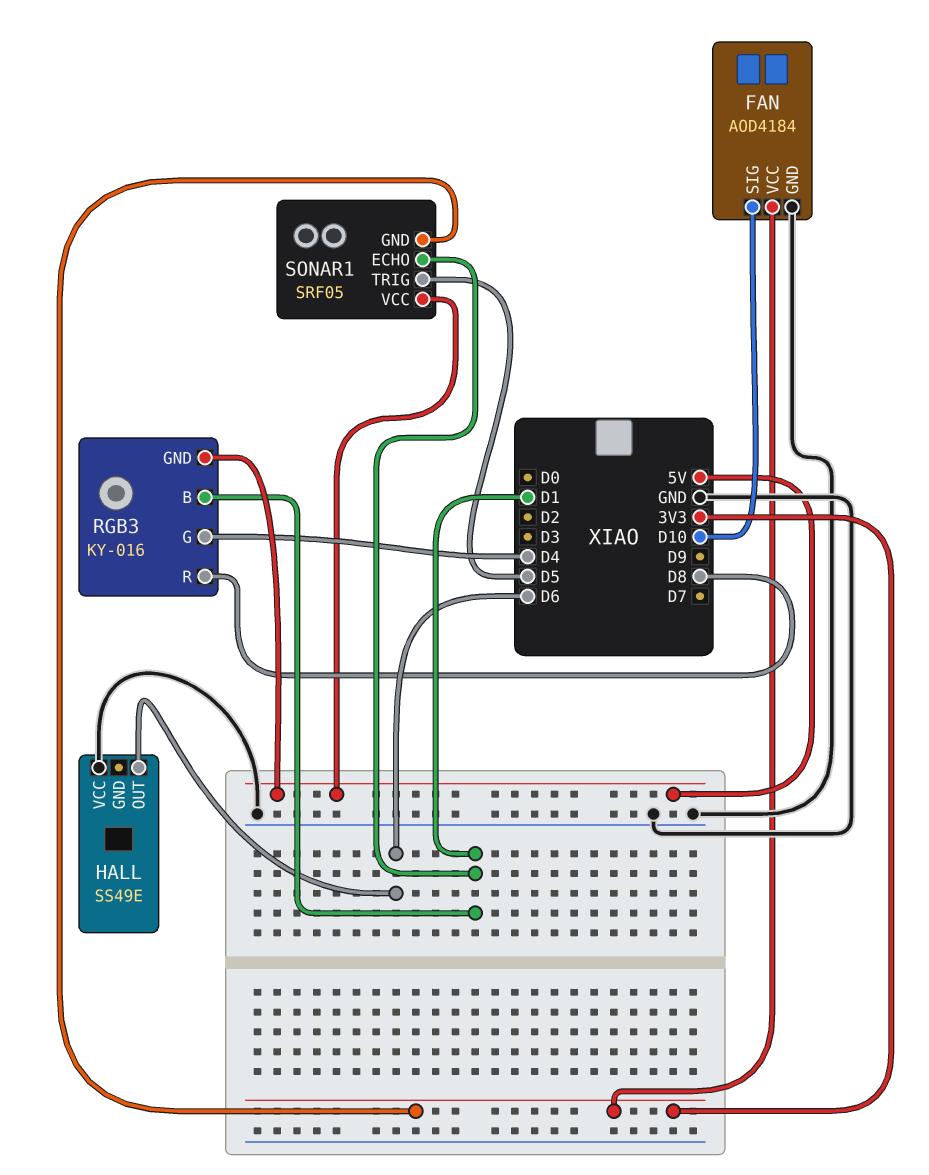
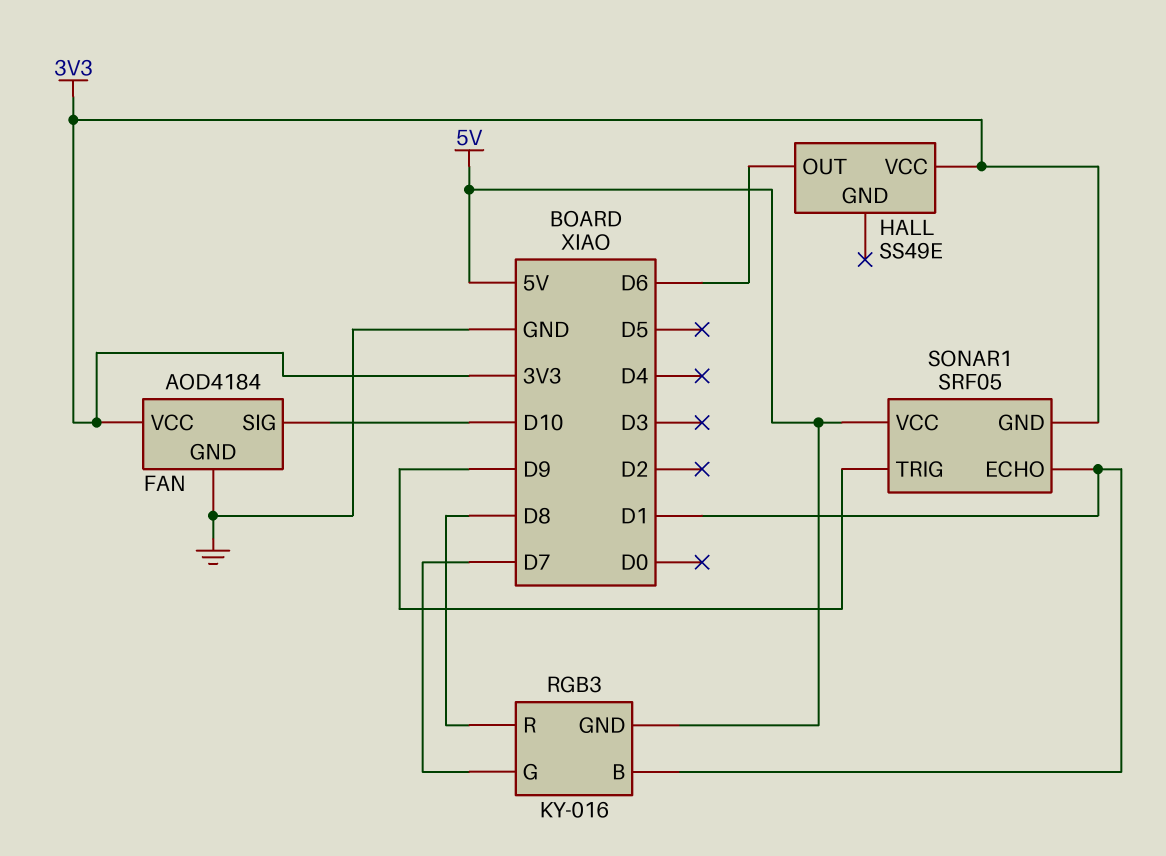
HALL pin VCC: GND -> 3V3
RGB3 pin G: D4 -> D7
SONAR1 pin TRIG: D5 -> D9

